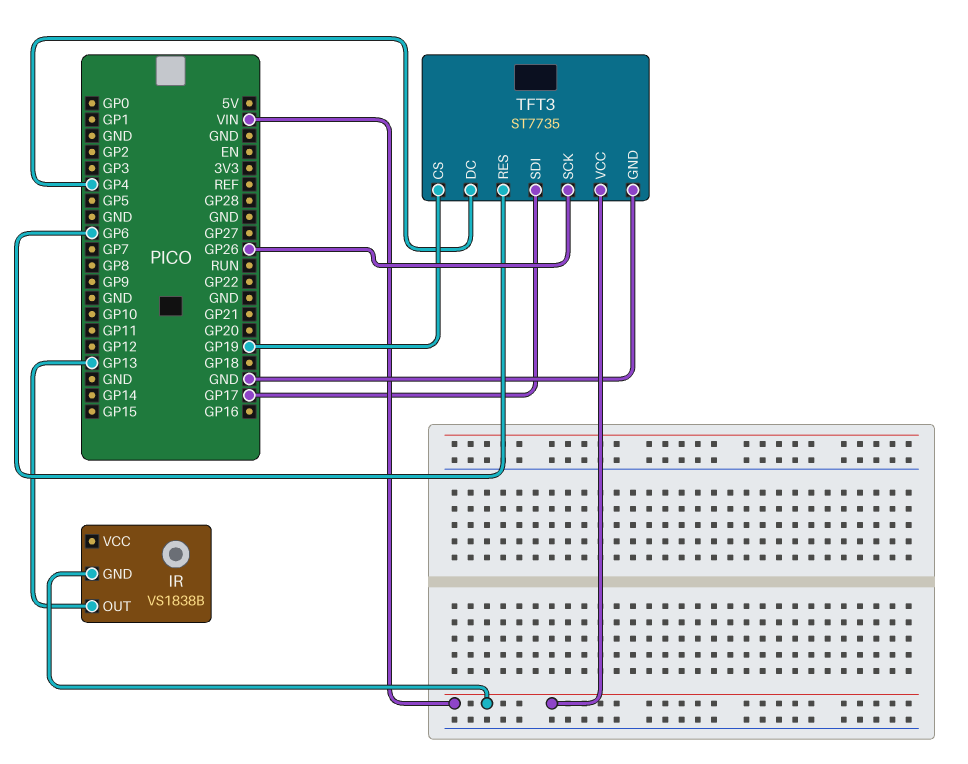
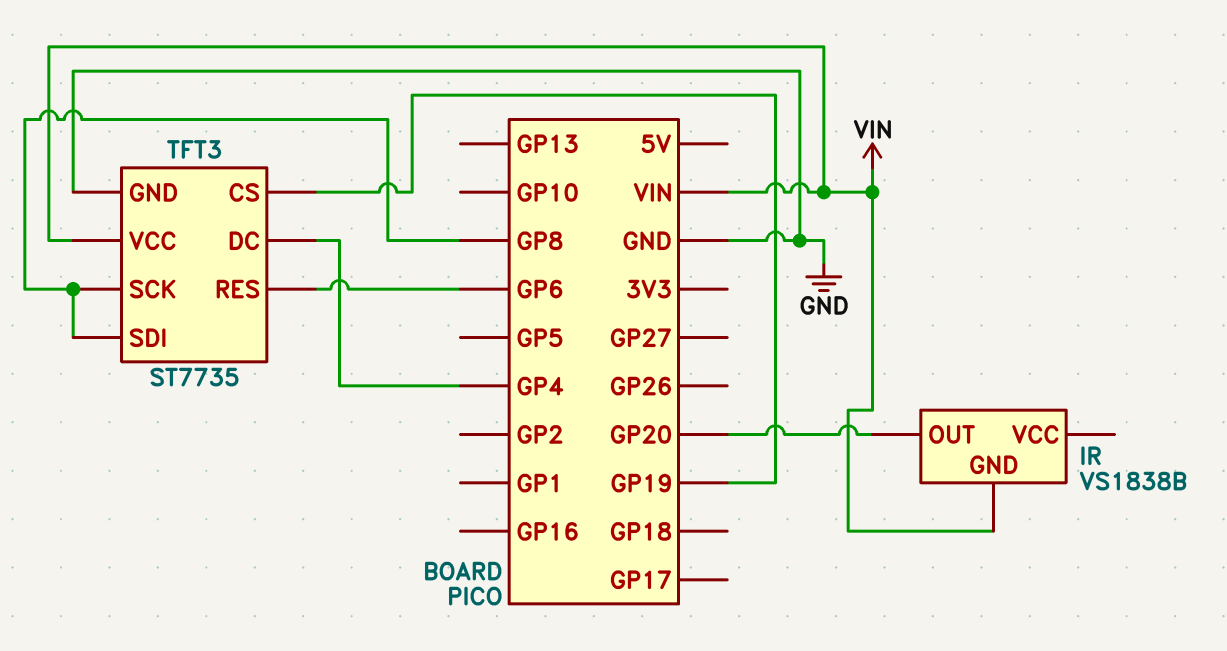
IR pin OUT: GP13 -> GP20
TFT3 pin SCK: GP26 -> GP8
TFT3 pin SDI: GP17 -> GP8

